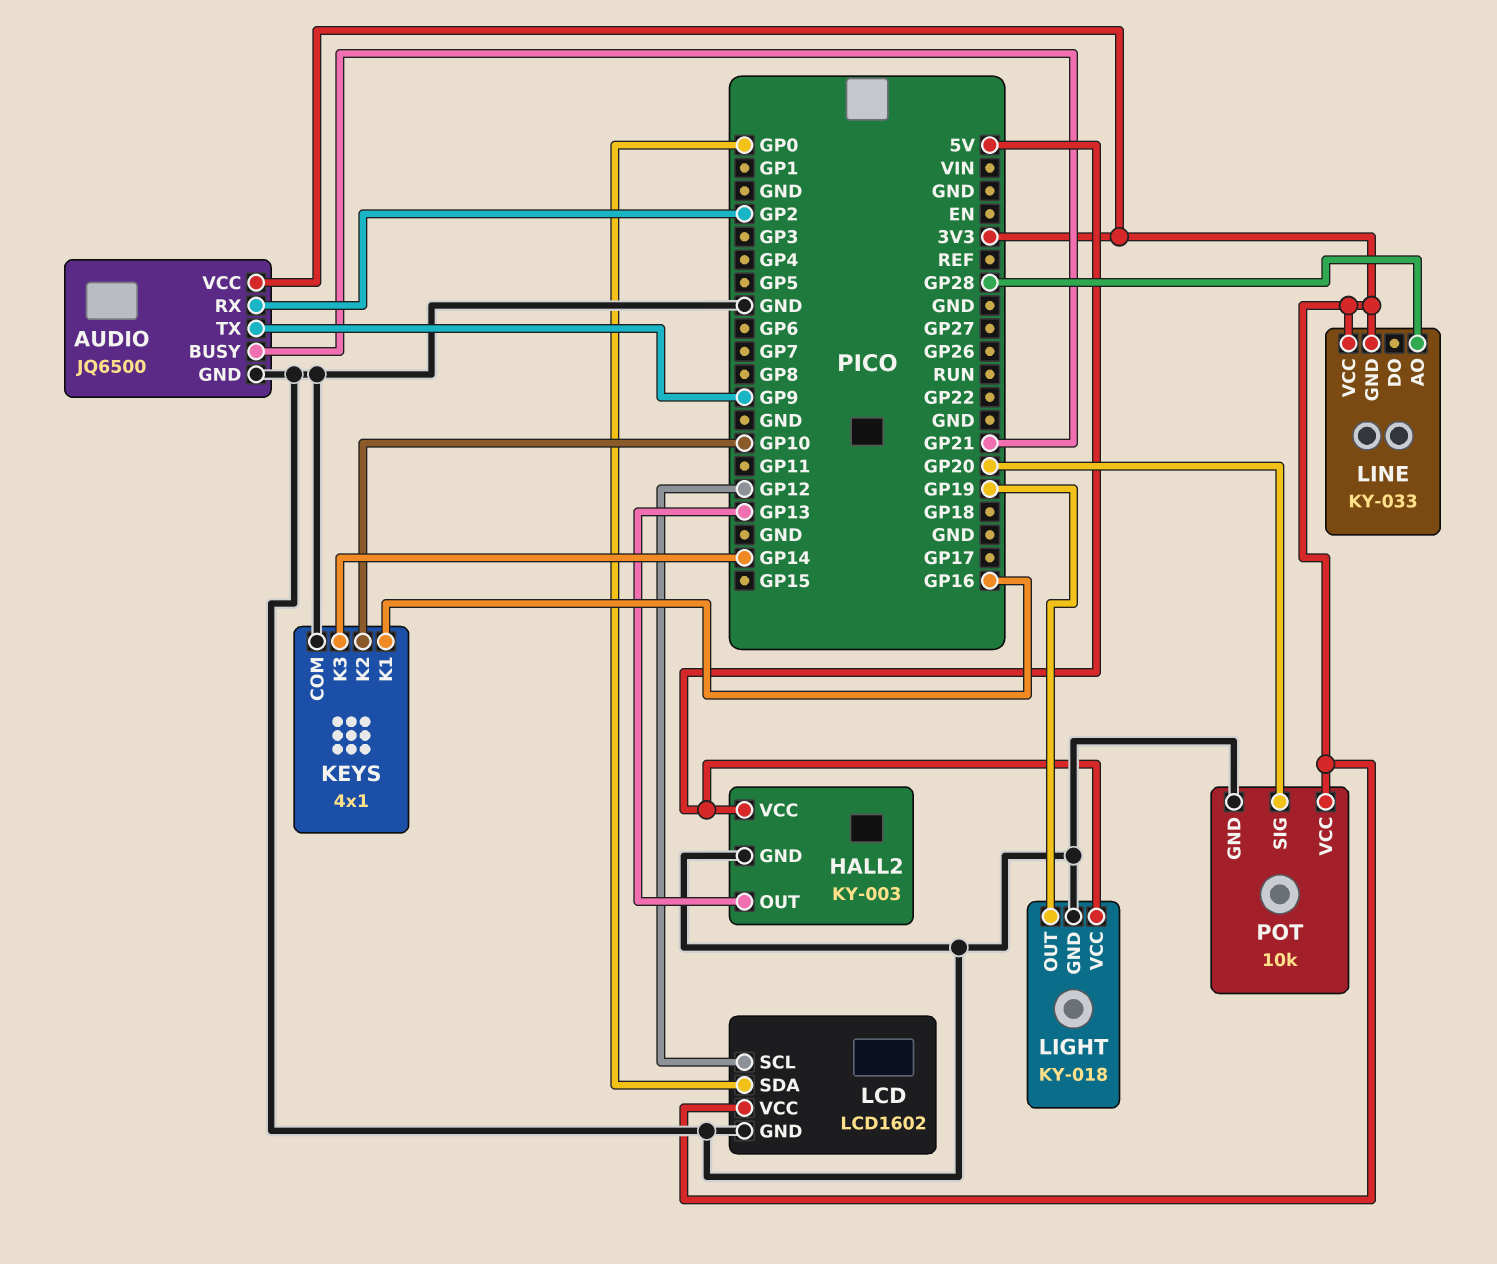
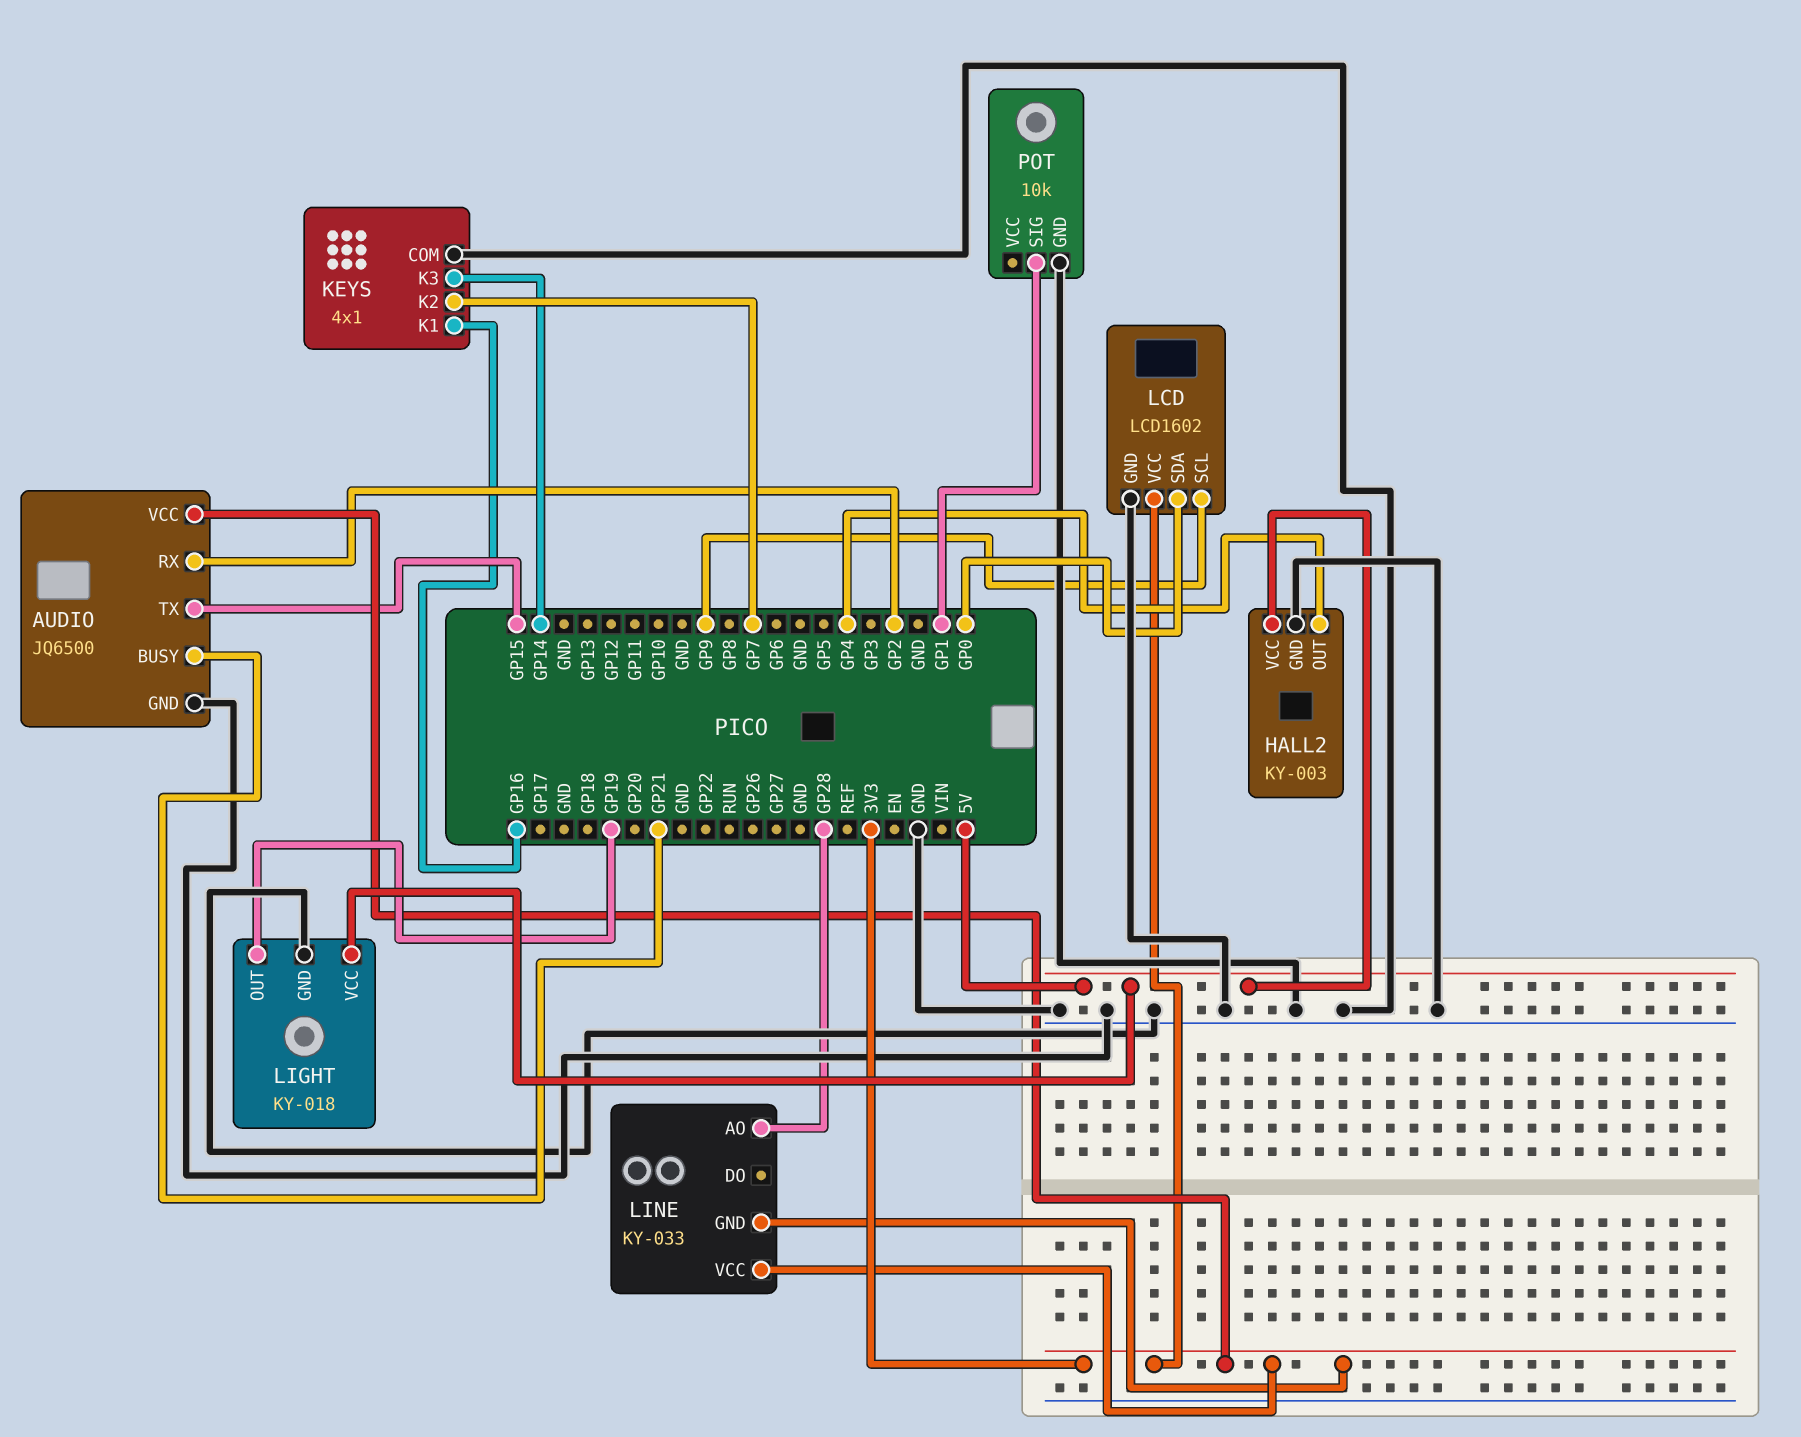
AUDIO pin TX: GP9 -> GP15
HALL2 pin OUT: GP13 -> GP4
KEYS pin K2: GP10 -> GP7
LCD pin SCL: GP12 -> GP9
POT pin SIG: GP20 -> GP1
POT pin VCC: 3V3 -> none

